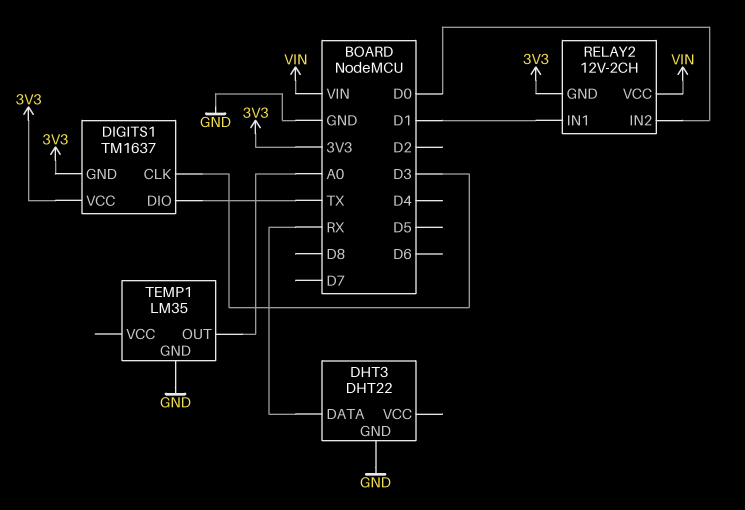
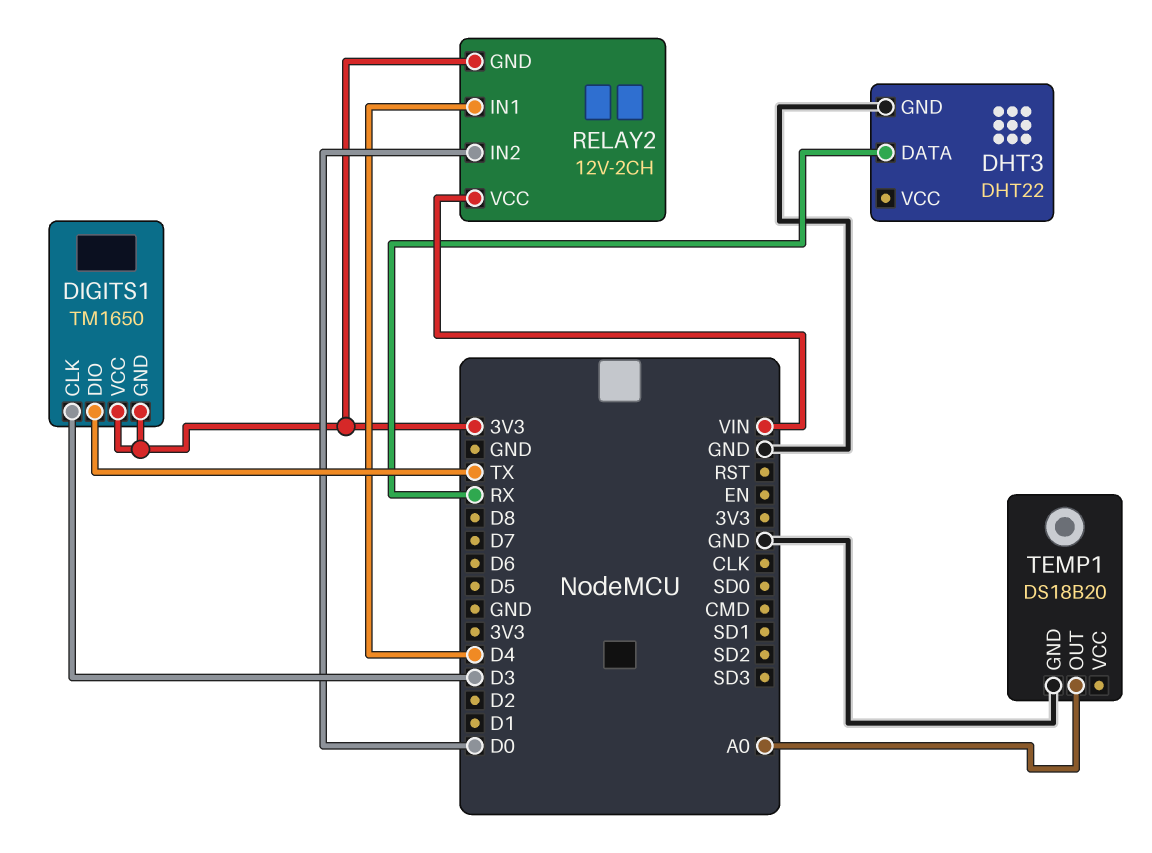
DIGITS1: TM1637 -> TM1650
RELAY2 pin IN1: D1 -> D4
TEMP1: LM35 -> DS18B20

